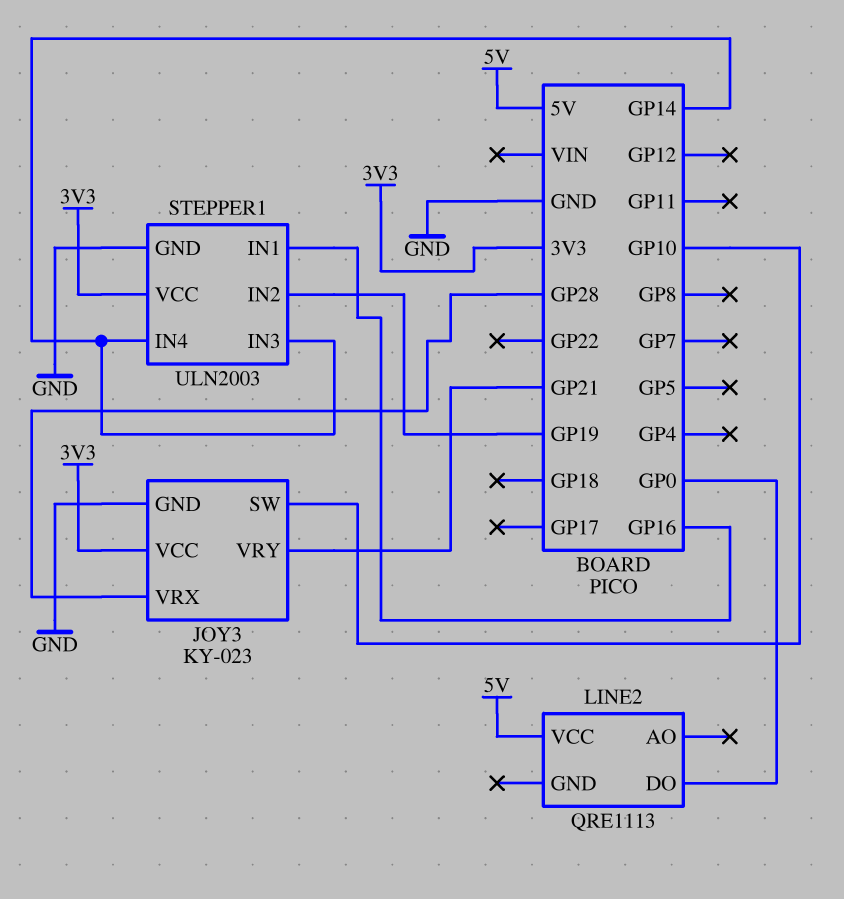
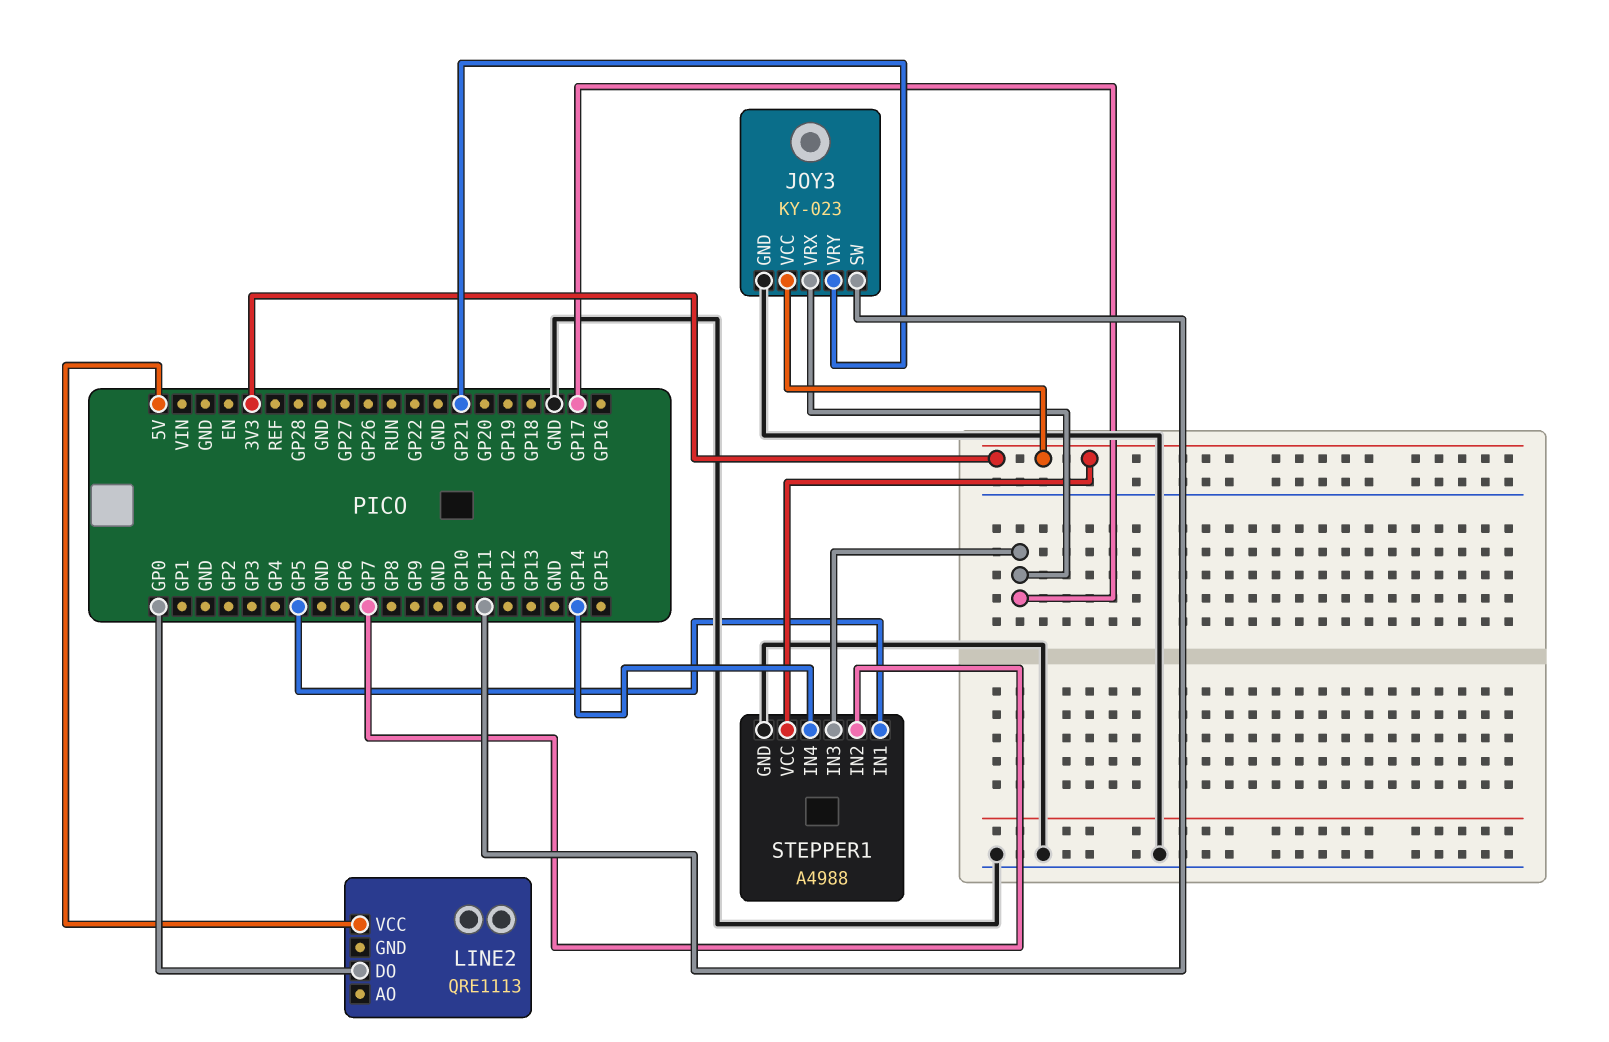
JOY3 pin SW: GP10 -> GP11
JOY3 pin VRX: GP28 -> GP17
STEPPER1: ULN2003 -> A4988
STEPPER1 pin IN1: GP16 -> GP5
STEPPER1 pin IN2: GP19 -> GP7
STEPPER1 pin IN3: GP14 -> GP17

